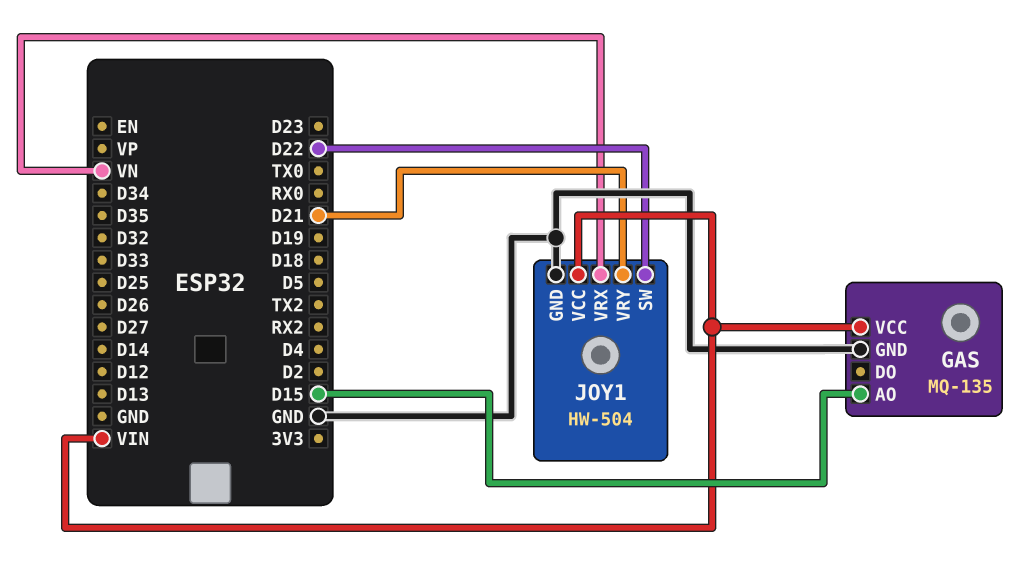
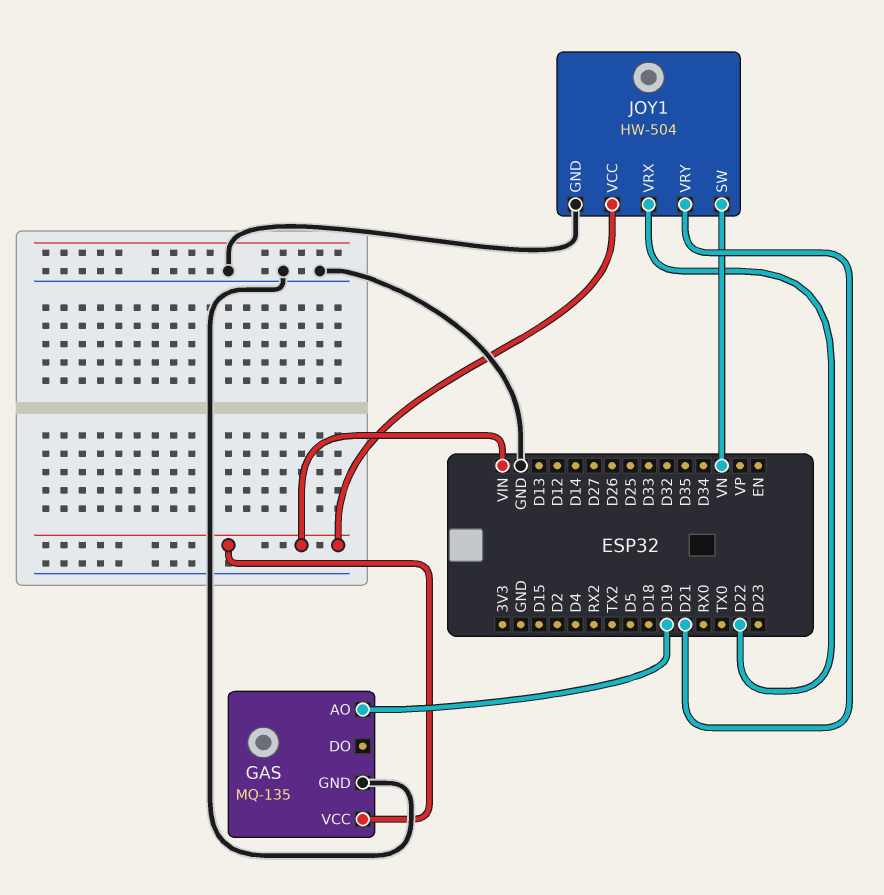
GAS pin AO: D15 -> D19
JOY1 pin SW: D22 -> VN
JOY1 pin VRX: VN -> D22

